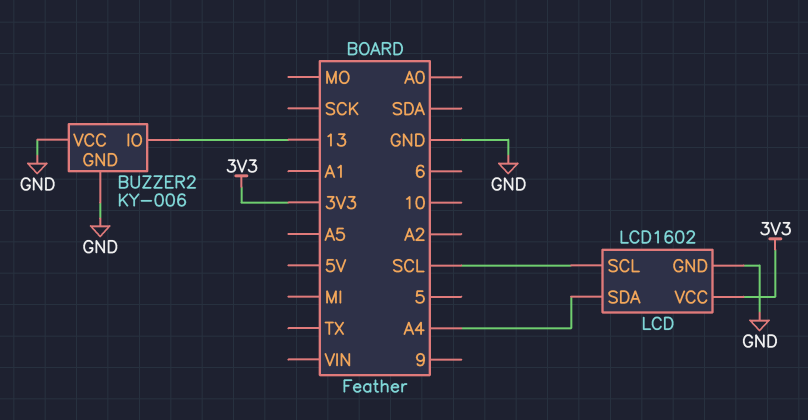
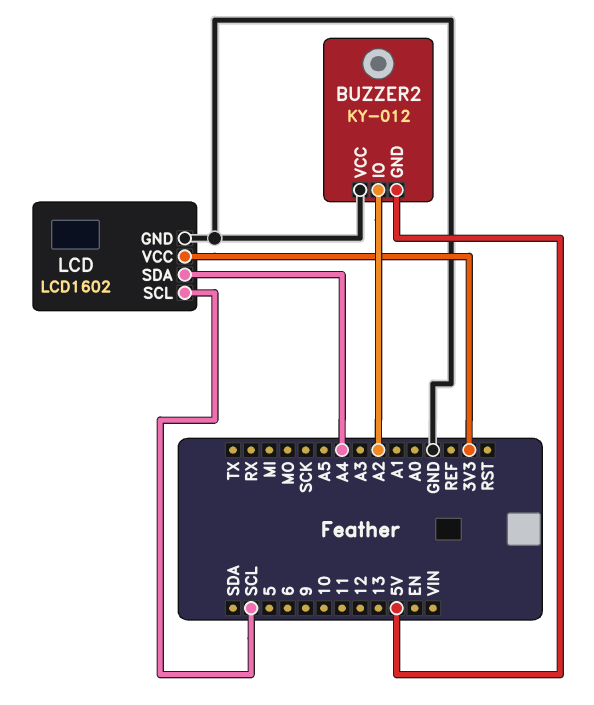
BUZZER2: KY-006 -> KY-012
BUZZER2 pin GND: GND -> 5V
BUZZER2 pin IO: 13 -> A2

